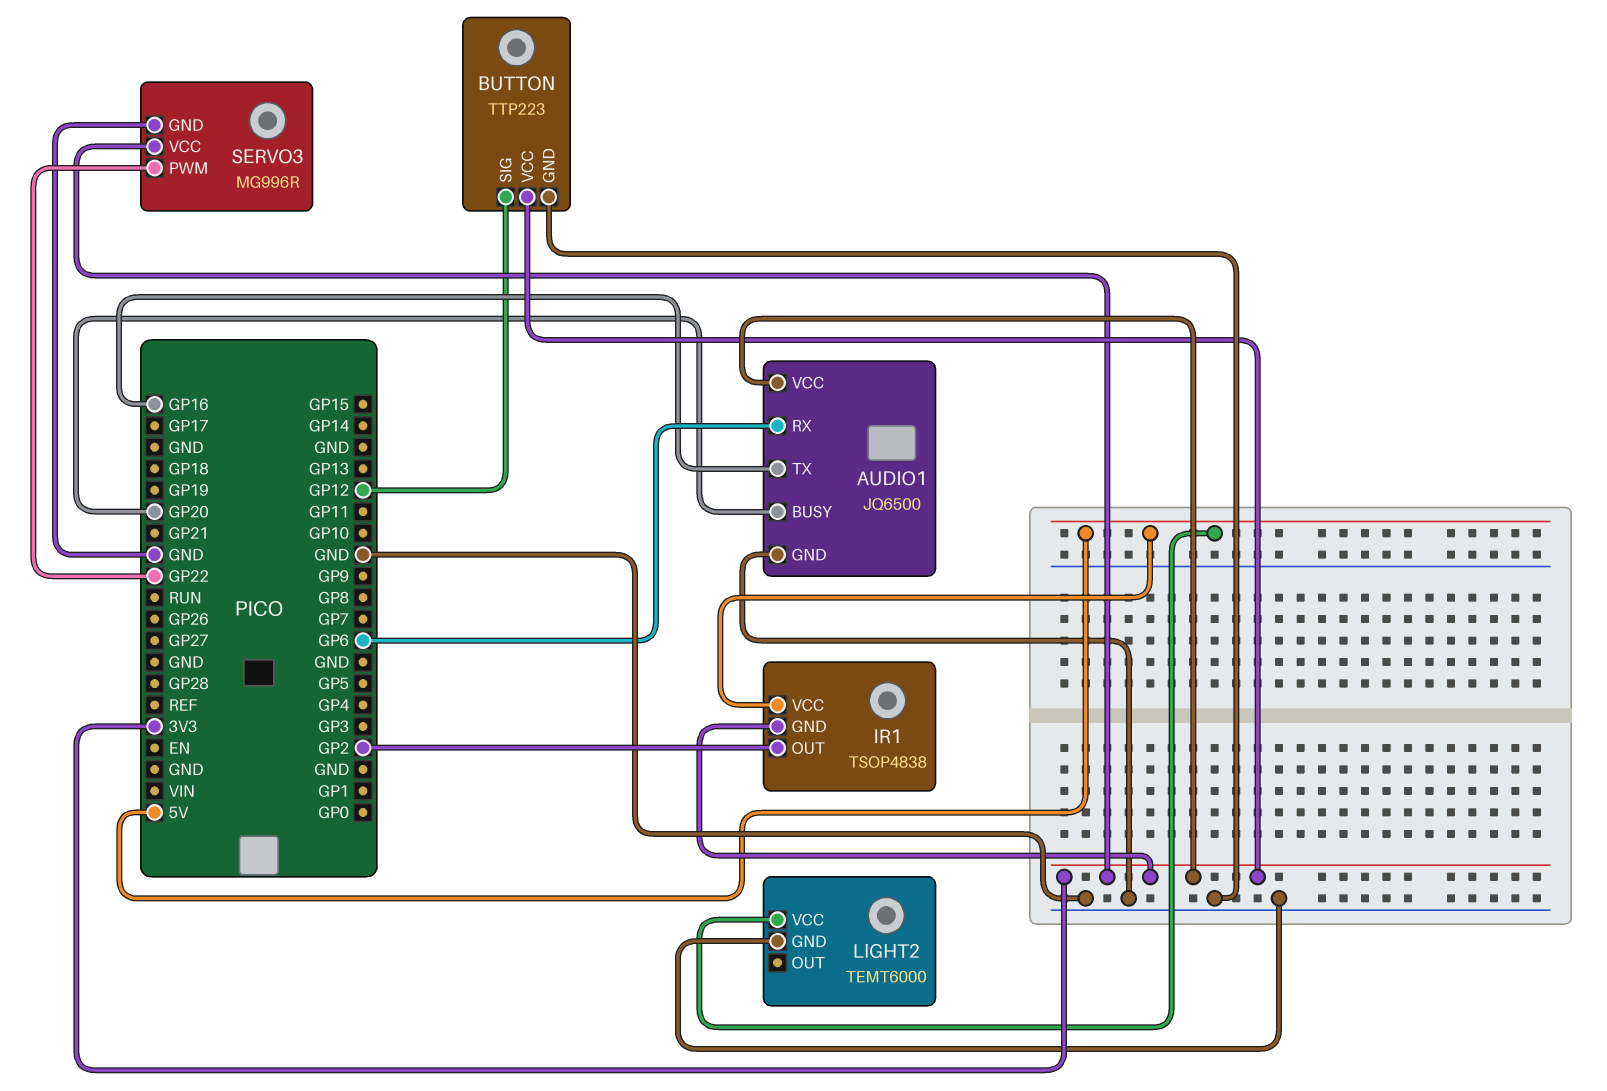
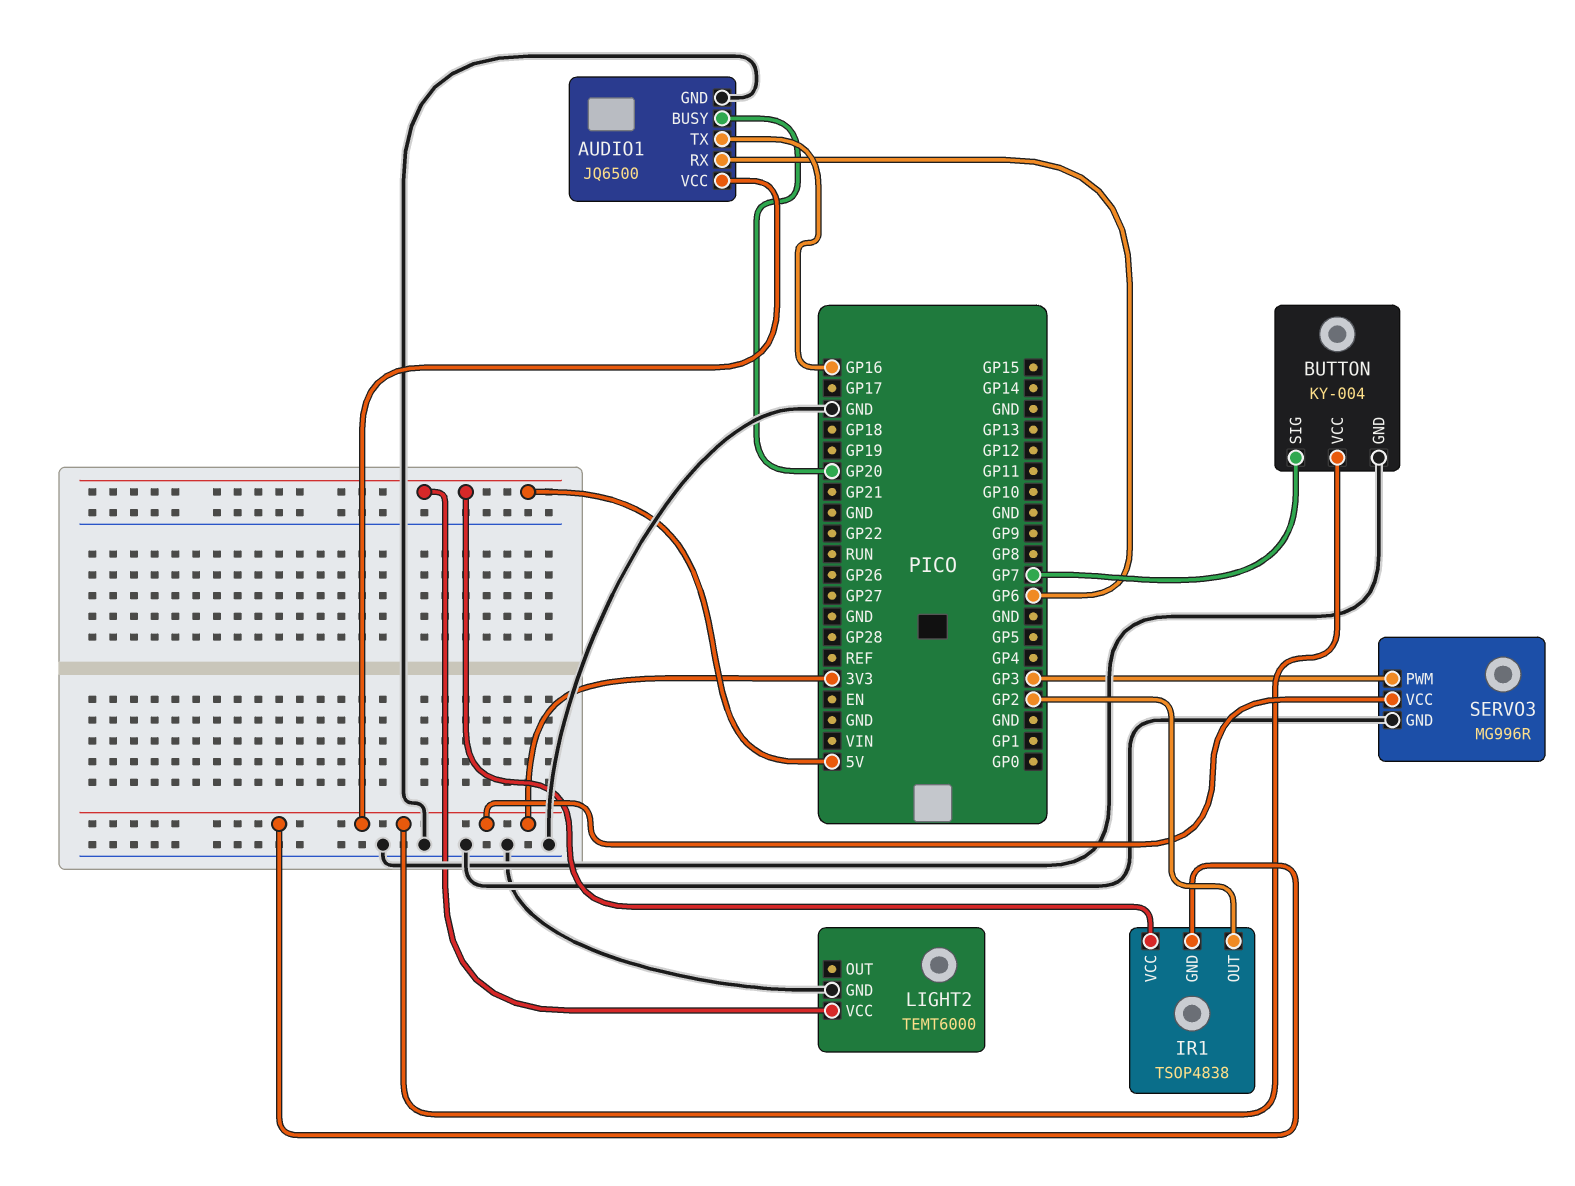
BUTTON: TTP223 -> KY-004
BUTTON pin SIG: GP12 -> GP7
SERVO3 pin PWM: GP22 -> GP3

